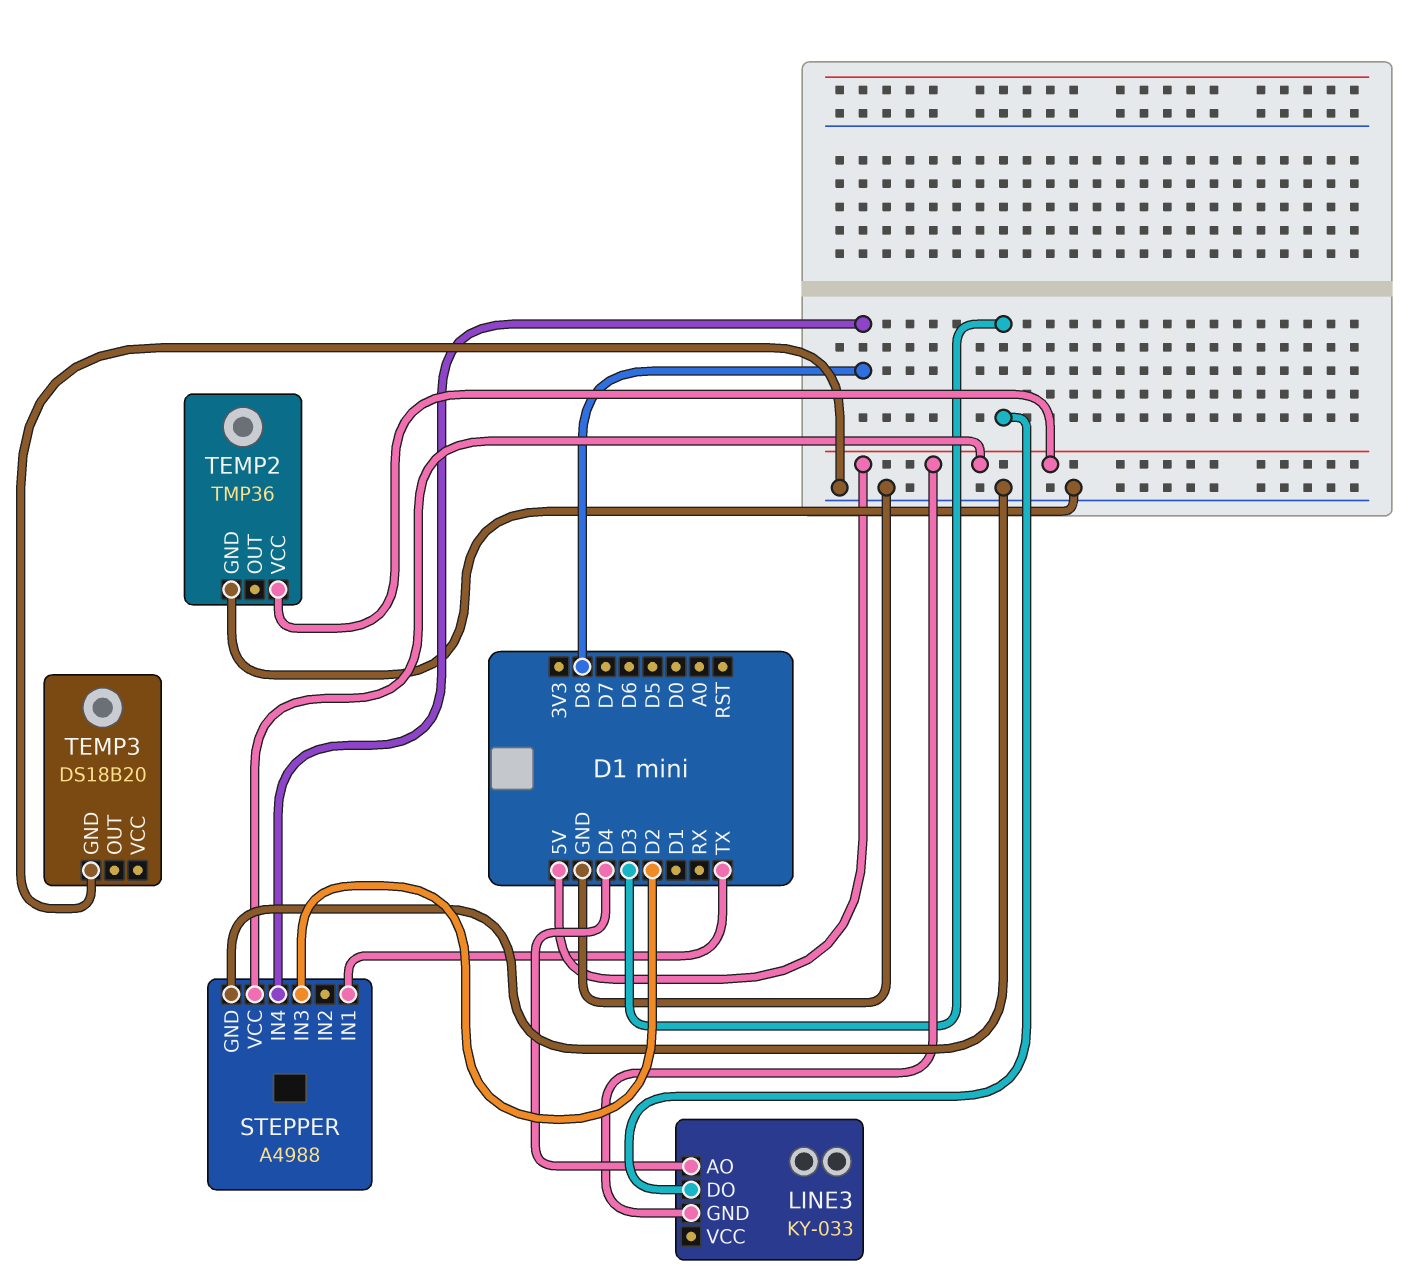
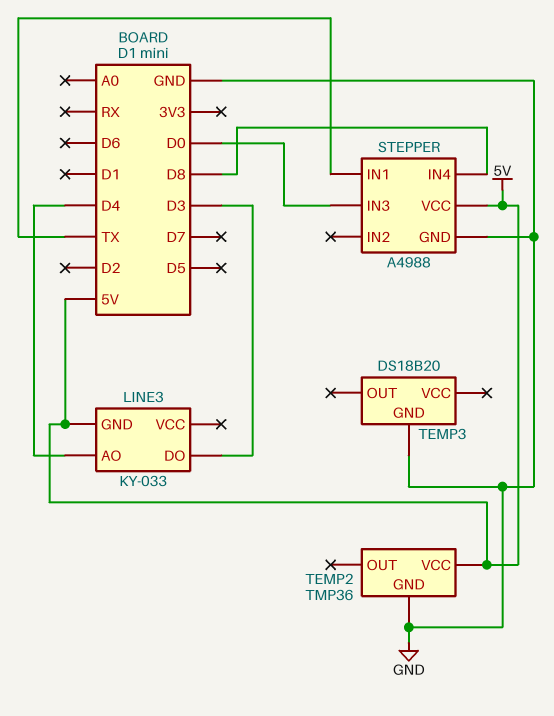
STEPPER pin IN3: D2 -> D0

